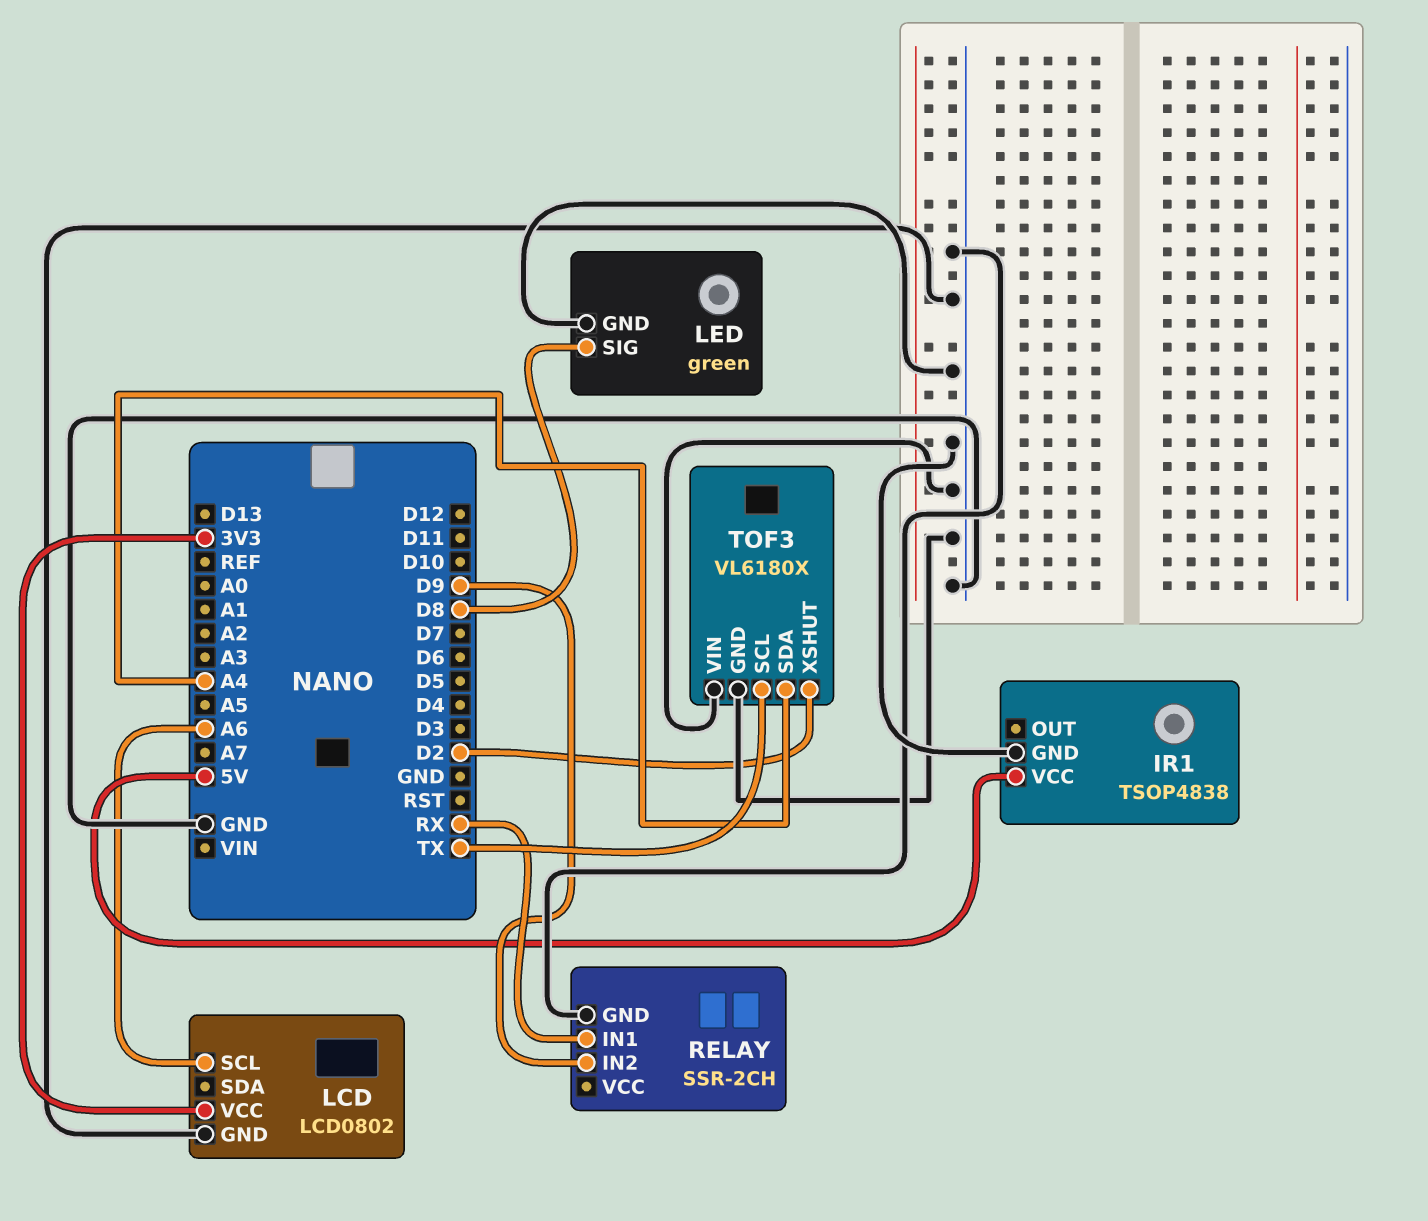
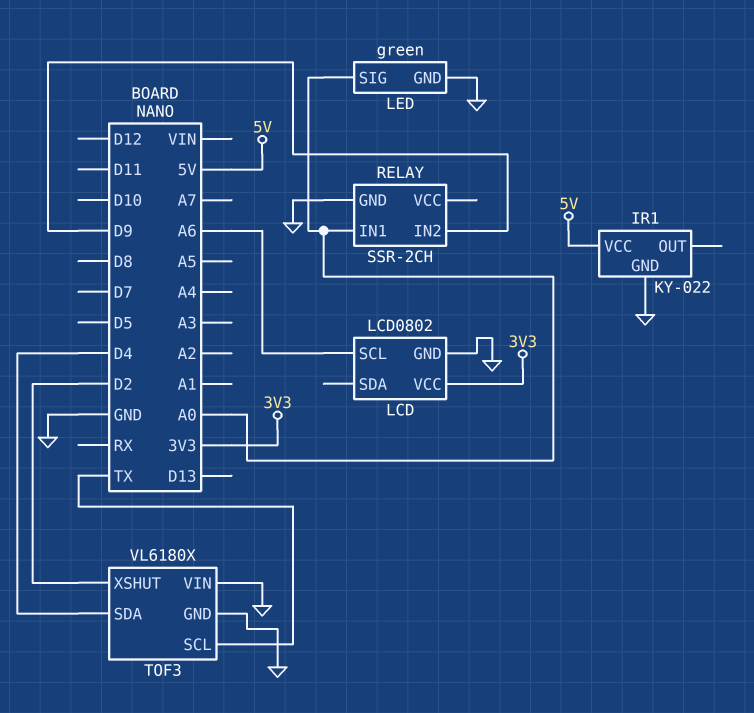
IR1: TSOP4838 -> KY-022
LED pin SIG: D8 -> A0
RELAY pin IN1: RX -> A0
TOF3 pin SDA: A4 -> D4

